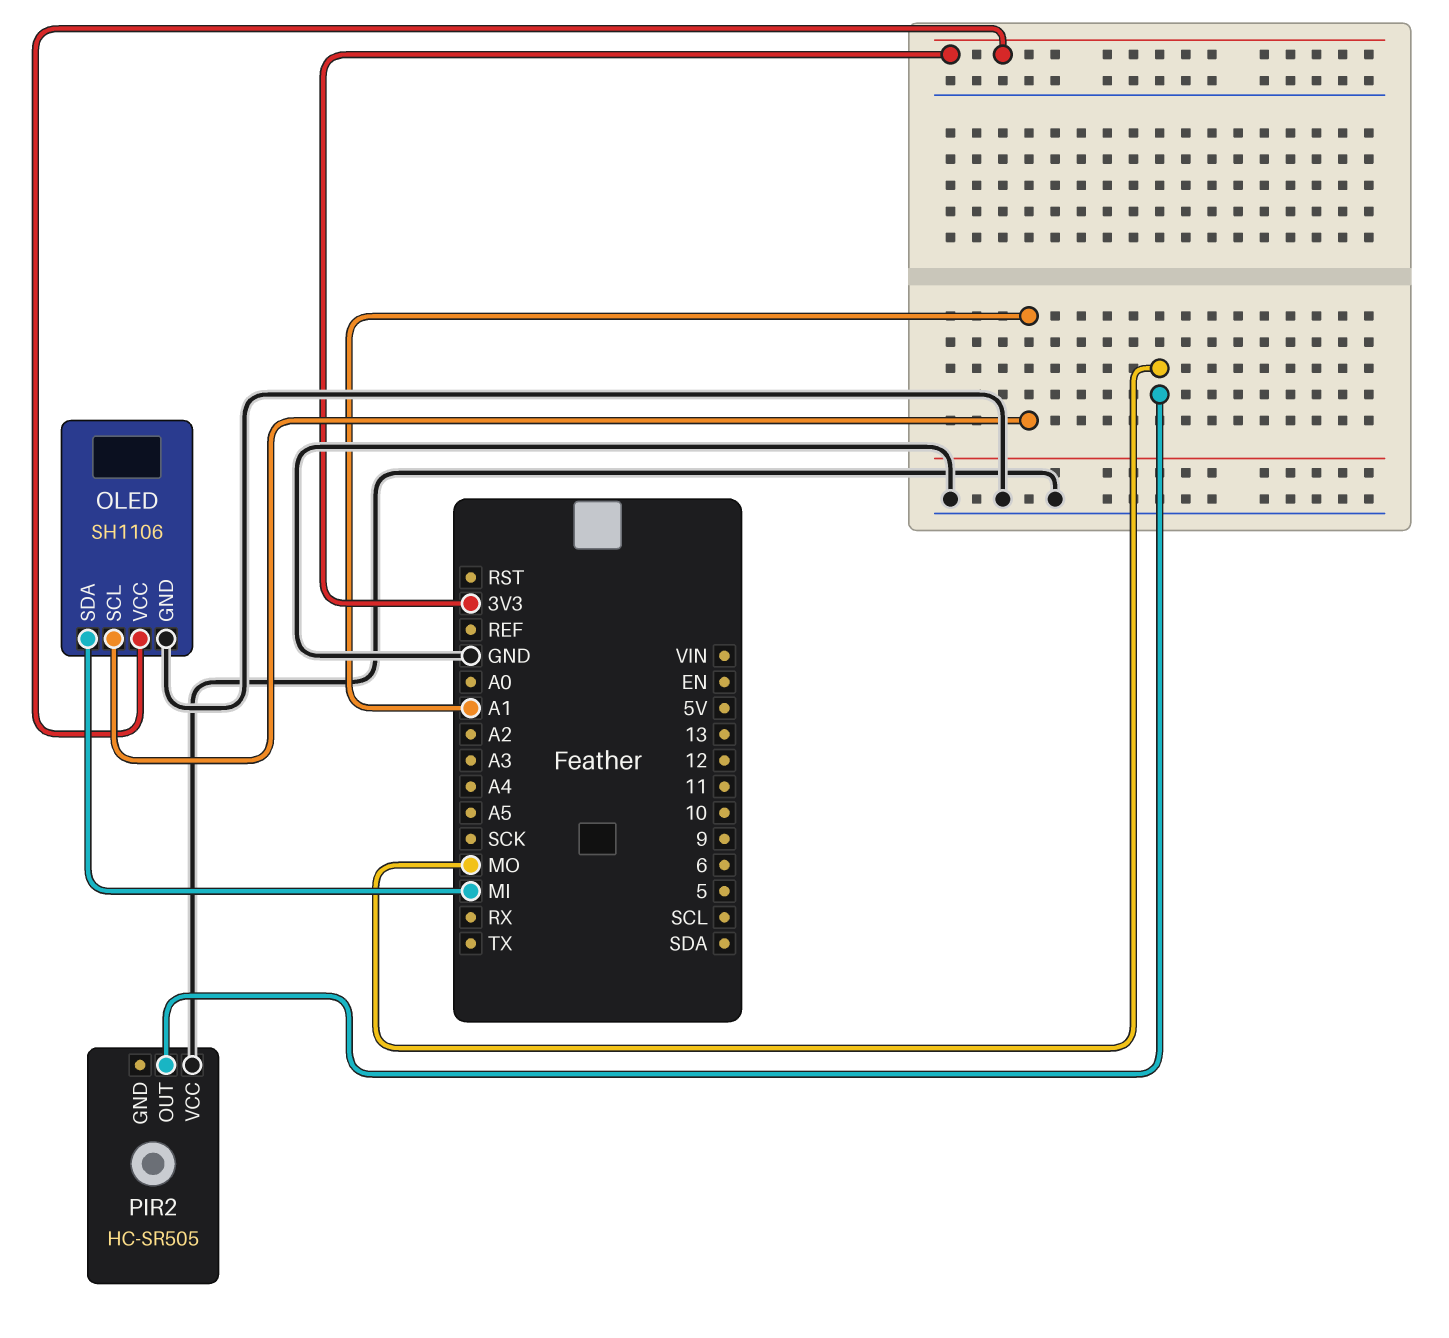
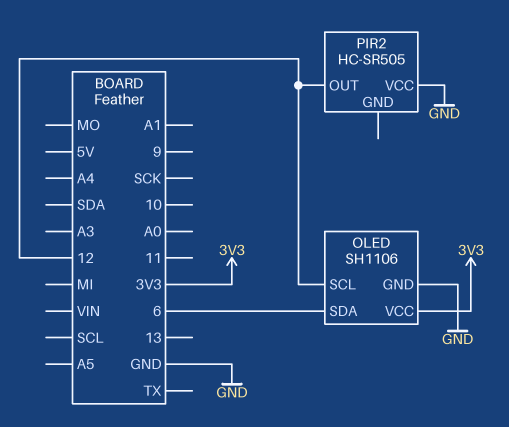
OLED pin SCL: A1 -> 12
OLED pin SDA: MI -> 6
PIR2 pin OUT: MO -> 12

